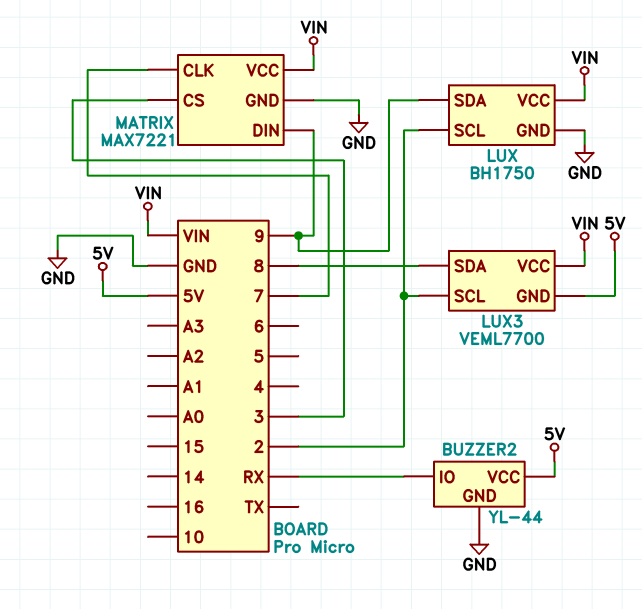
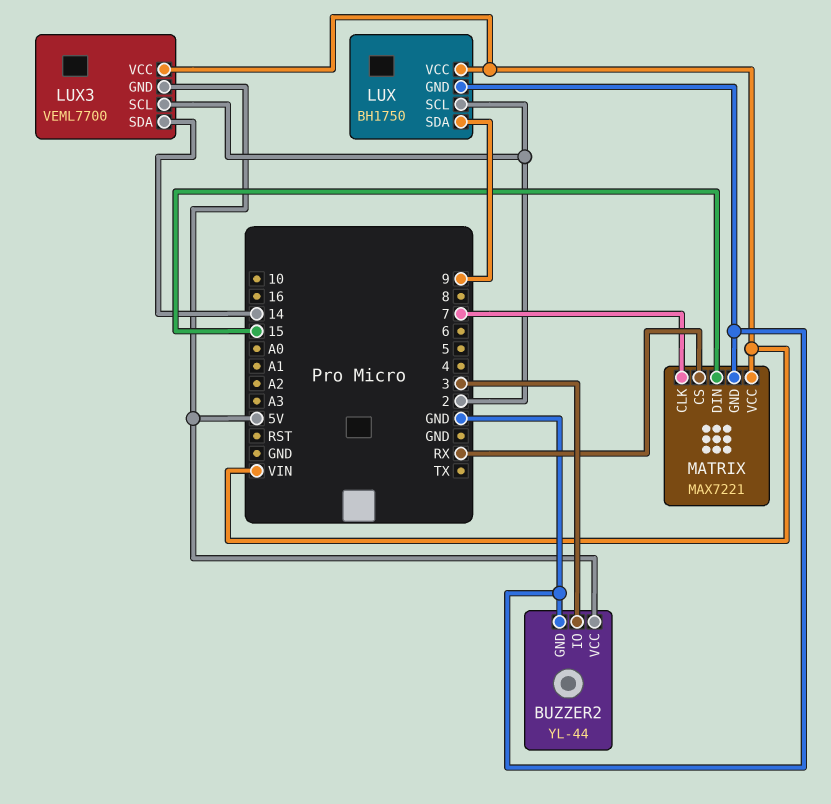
BUZZER2 pin IO: RX -> 3
LUX3 pin SDA: 8 -> 14
MATRIX pin CS: 3 -> RX
MATRIX pin DIN: 9 -> 15

